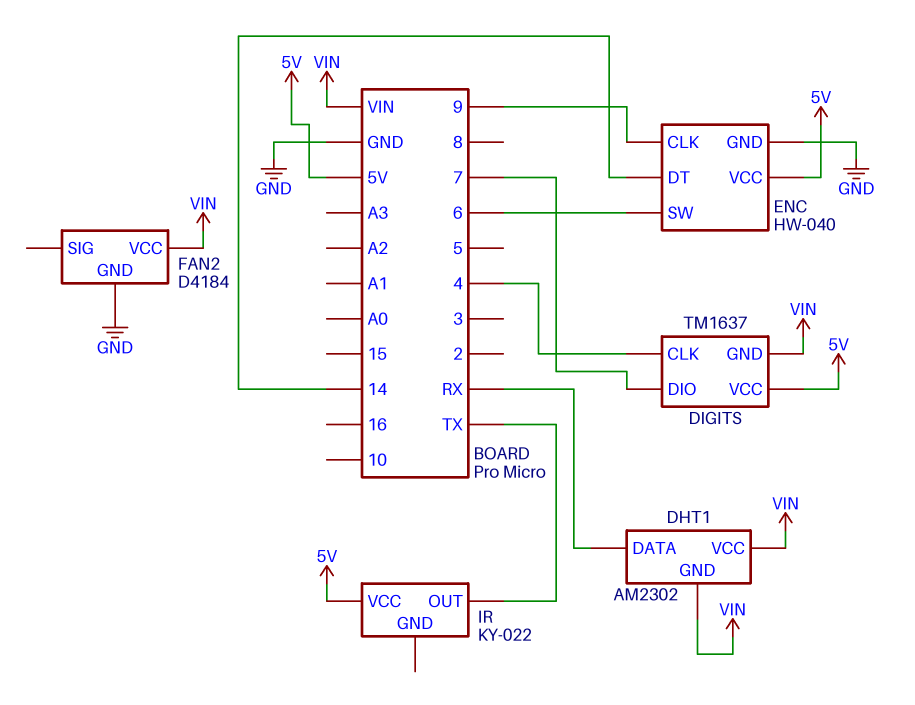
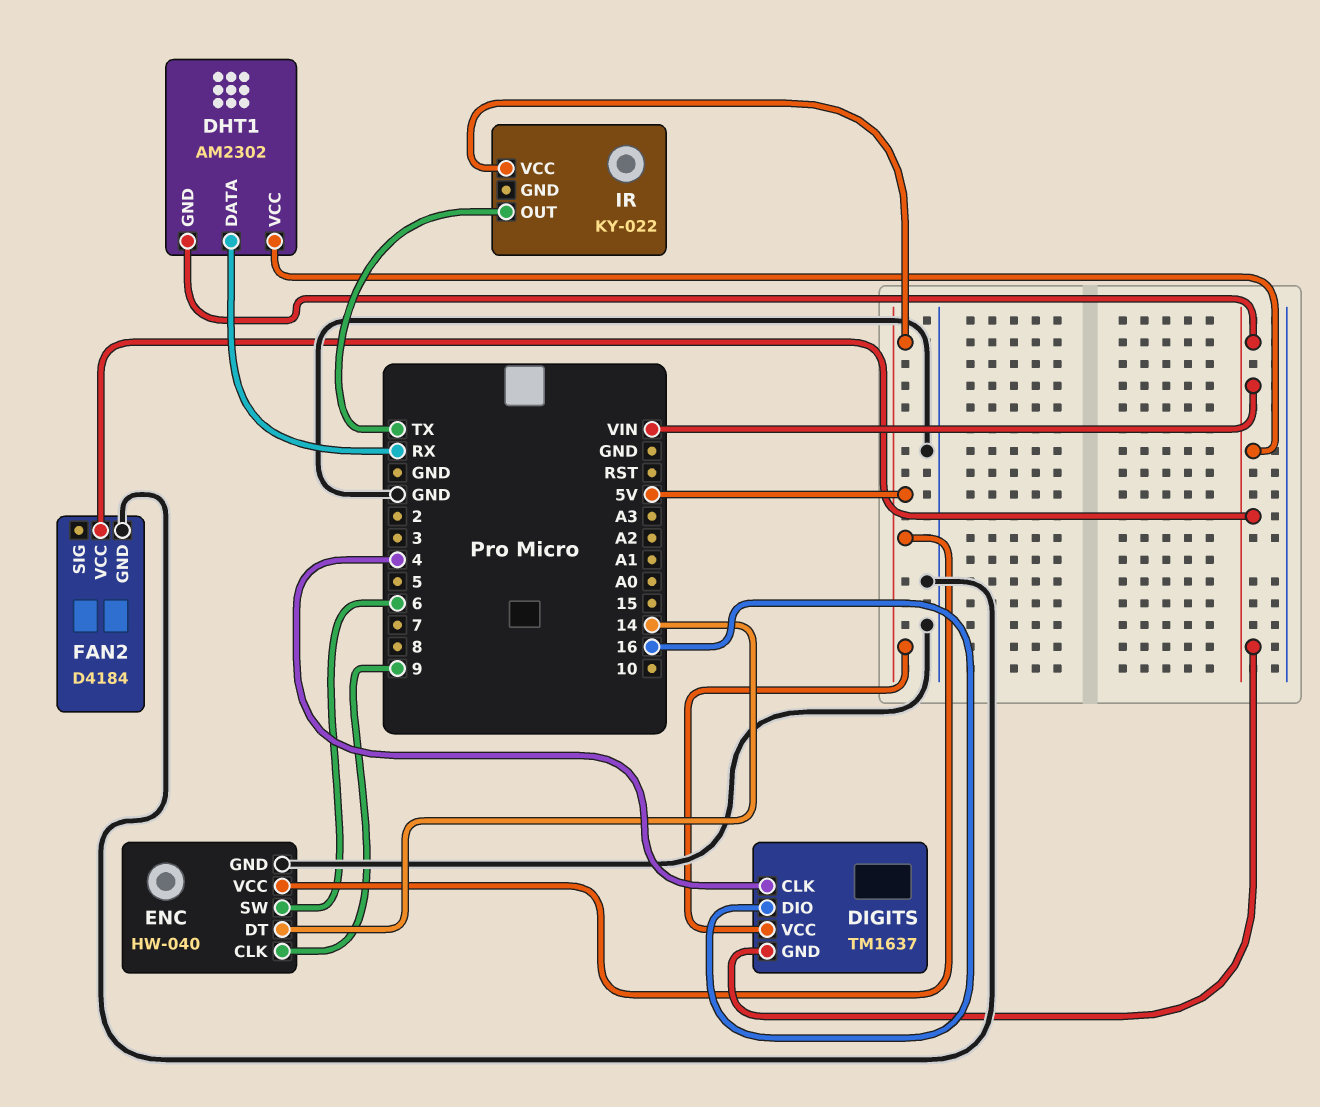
DIGITS pin DIO: 7 -> 16

